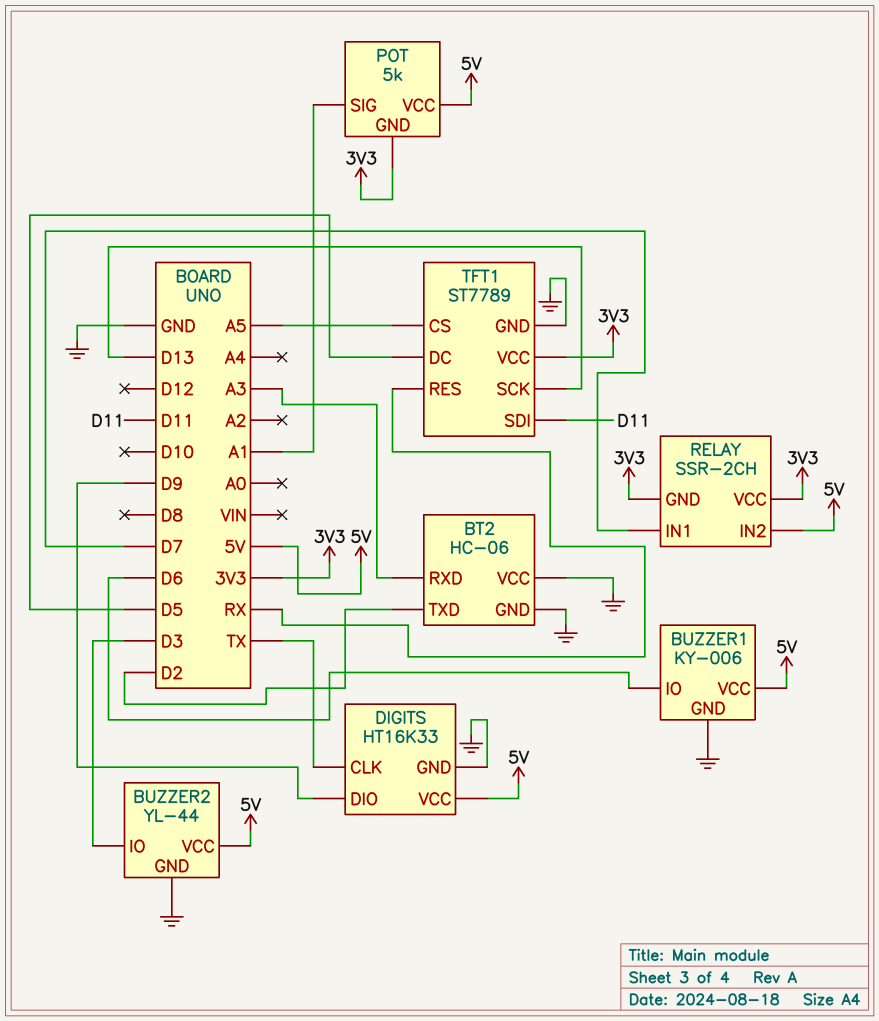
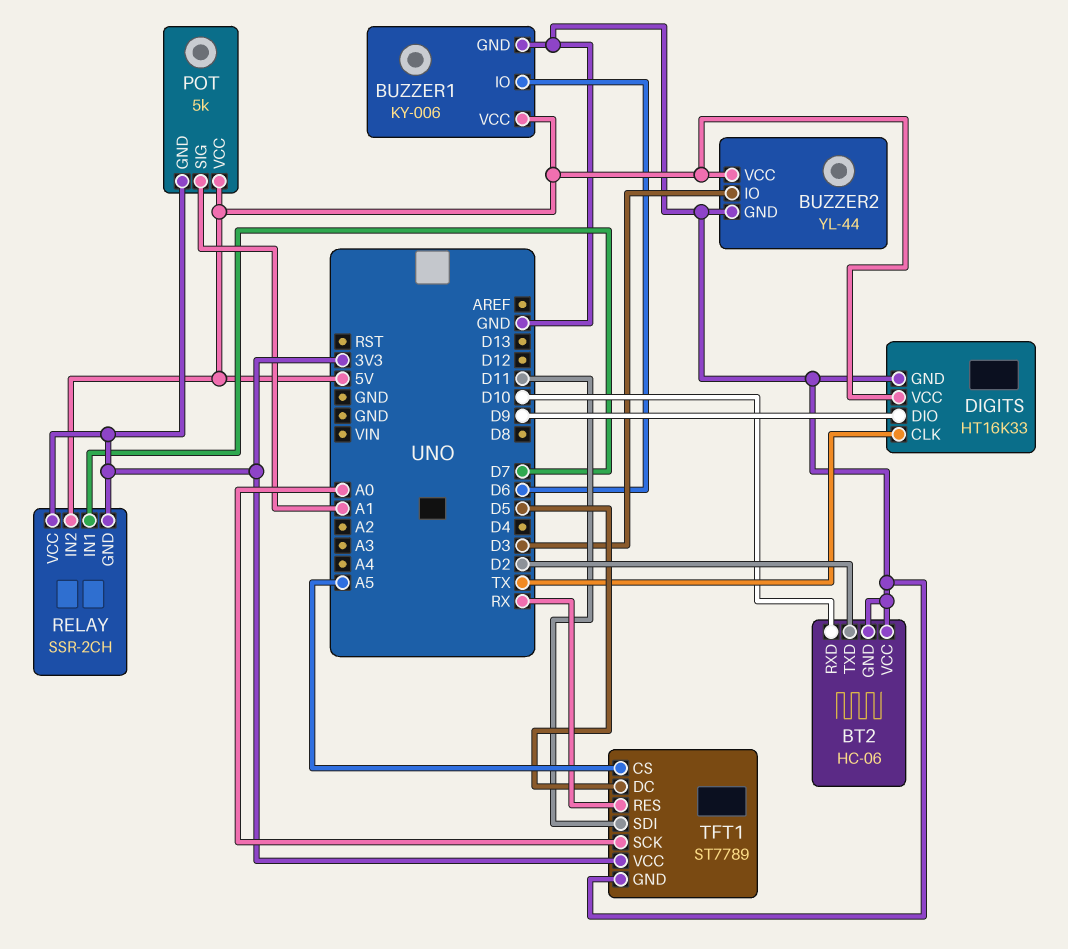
BT2 pin RXD: A3 -> D10
TFT1 pin SCK: D13 -> A0

